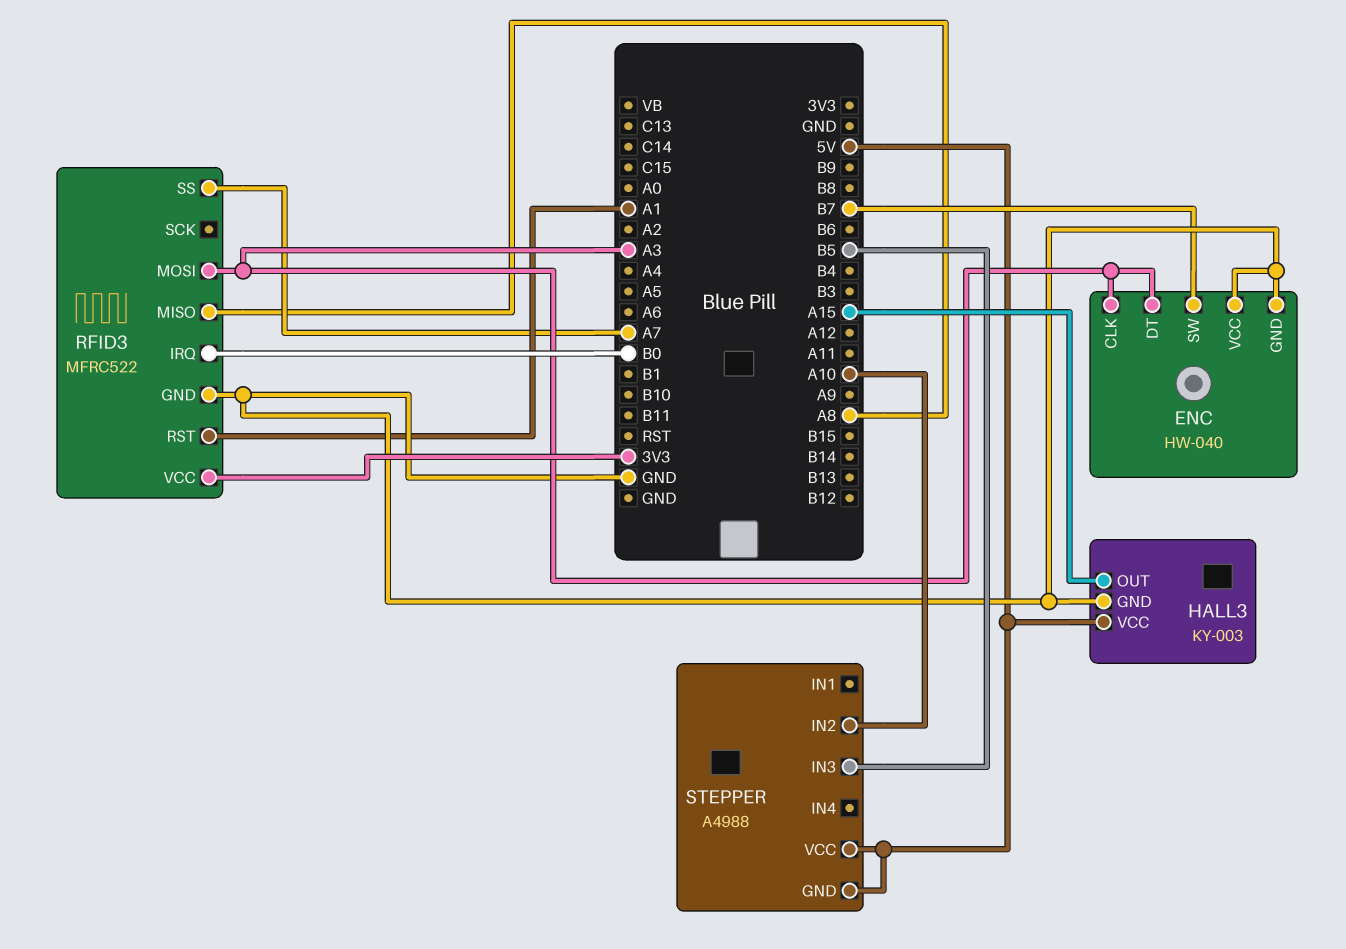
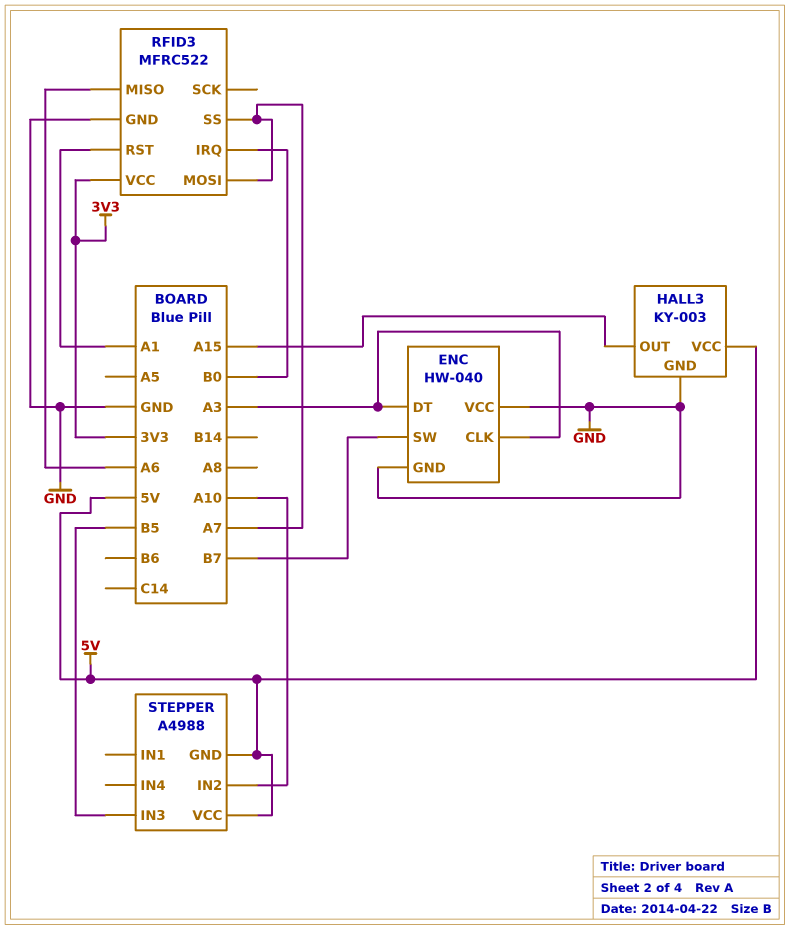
RFID3 pin MISO: A8 -> A6
RFID3 pin MOSI: A3 -> A7

